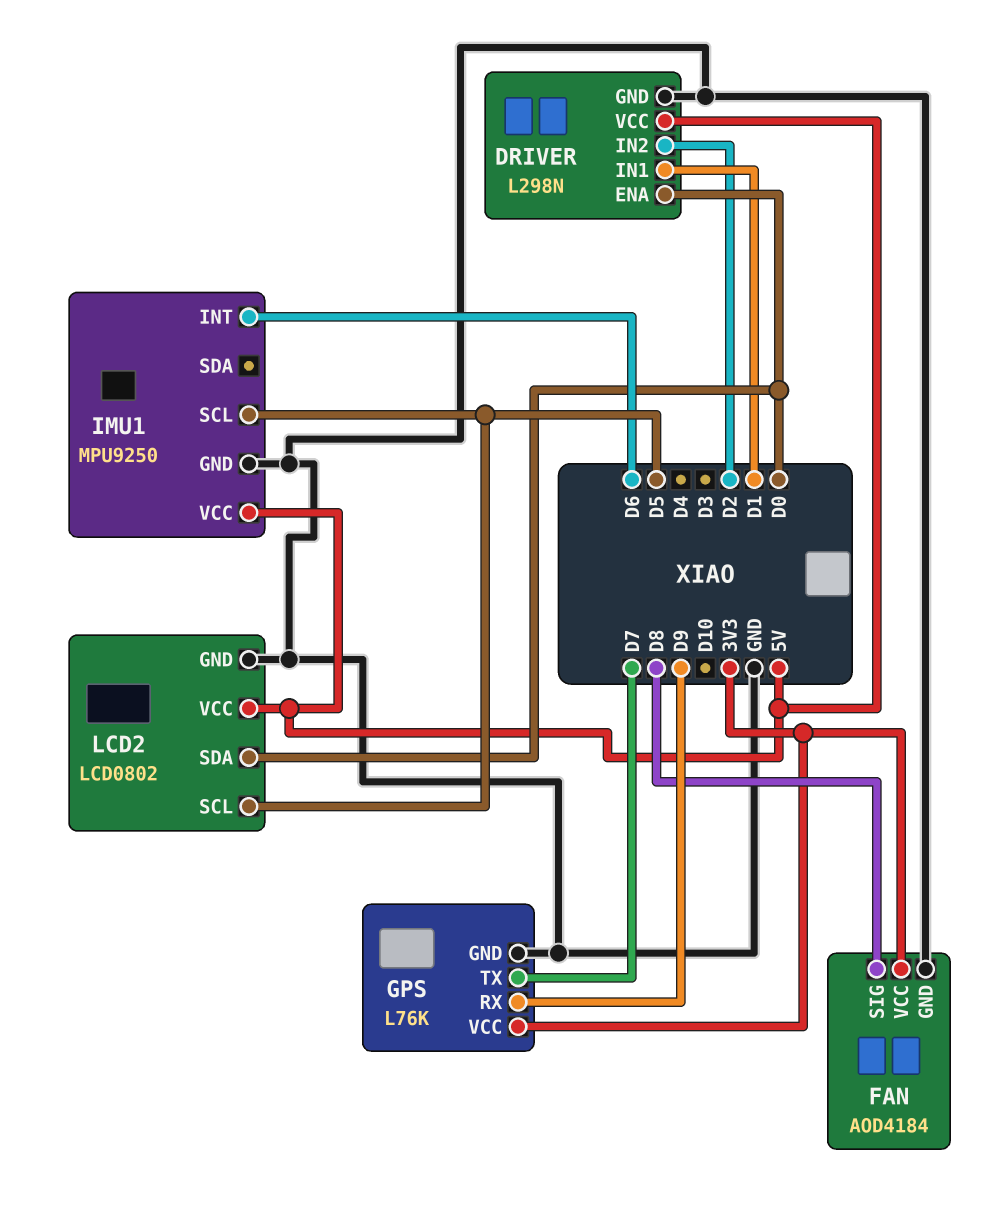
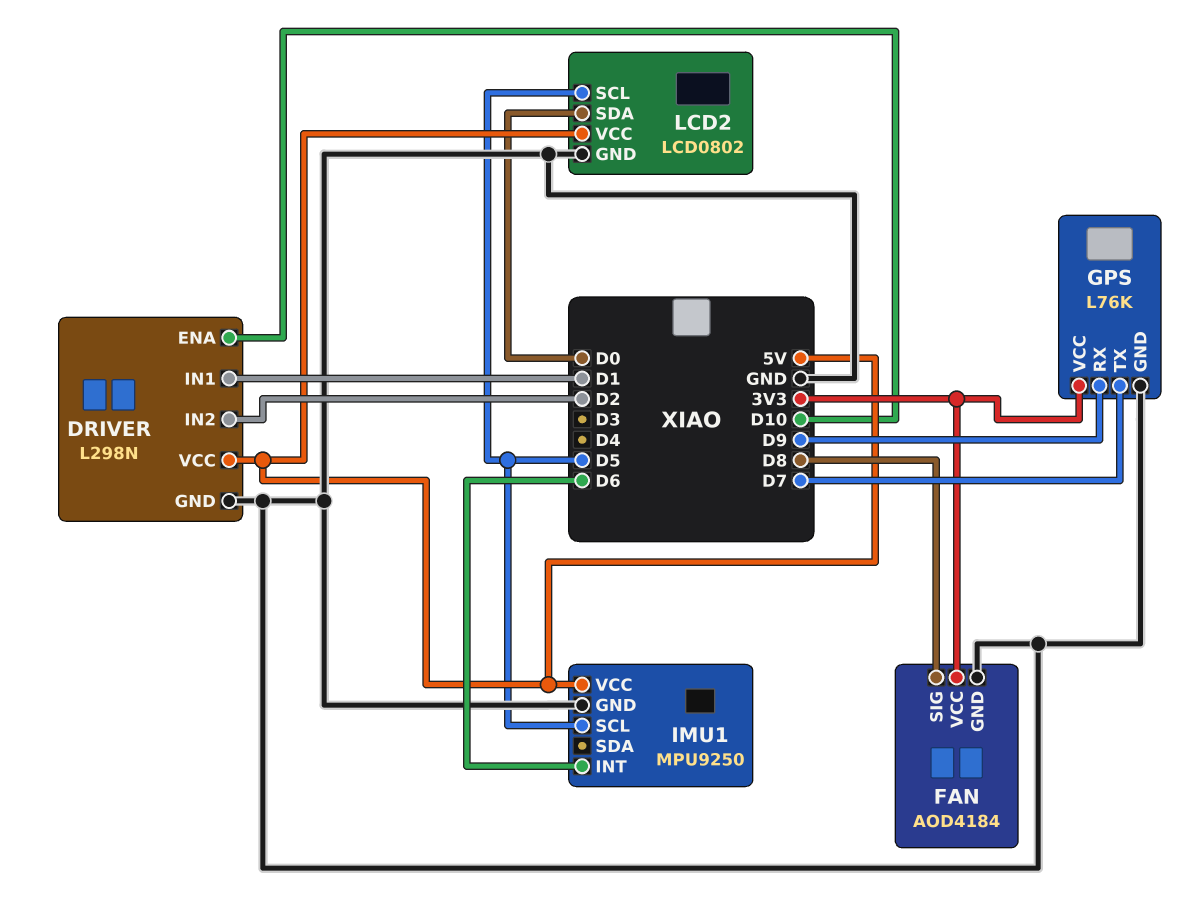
DRIVER pin ENA: D0 -> D10

